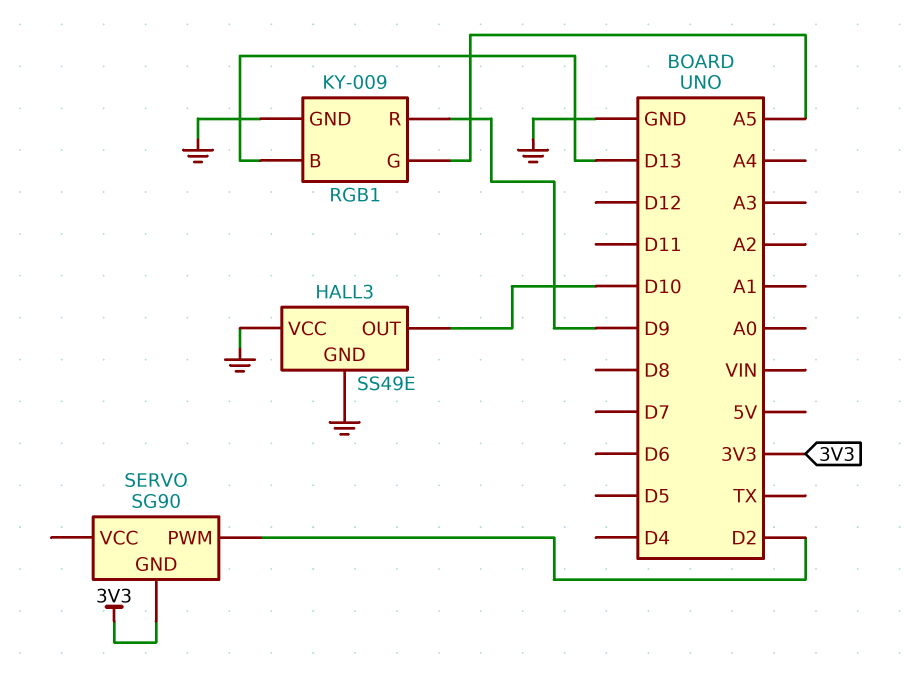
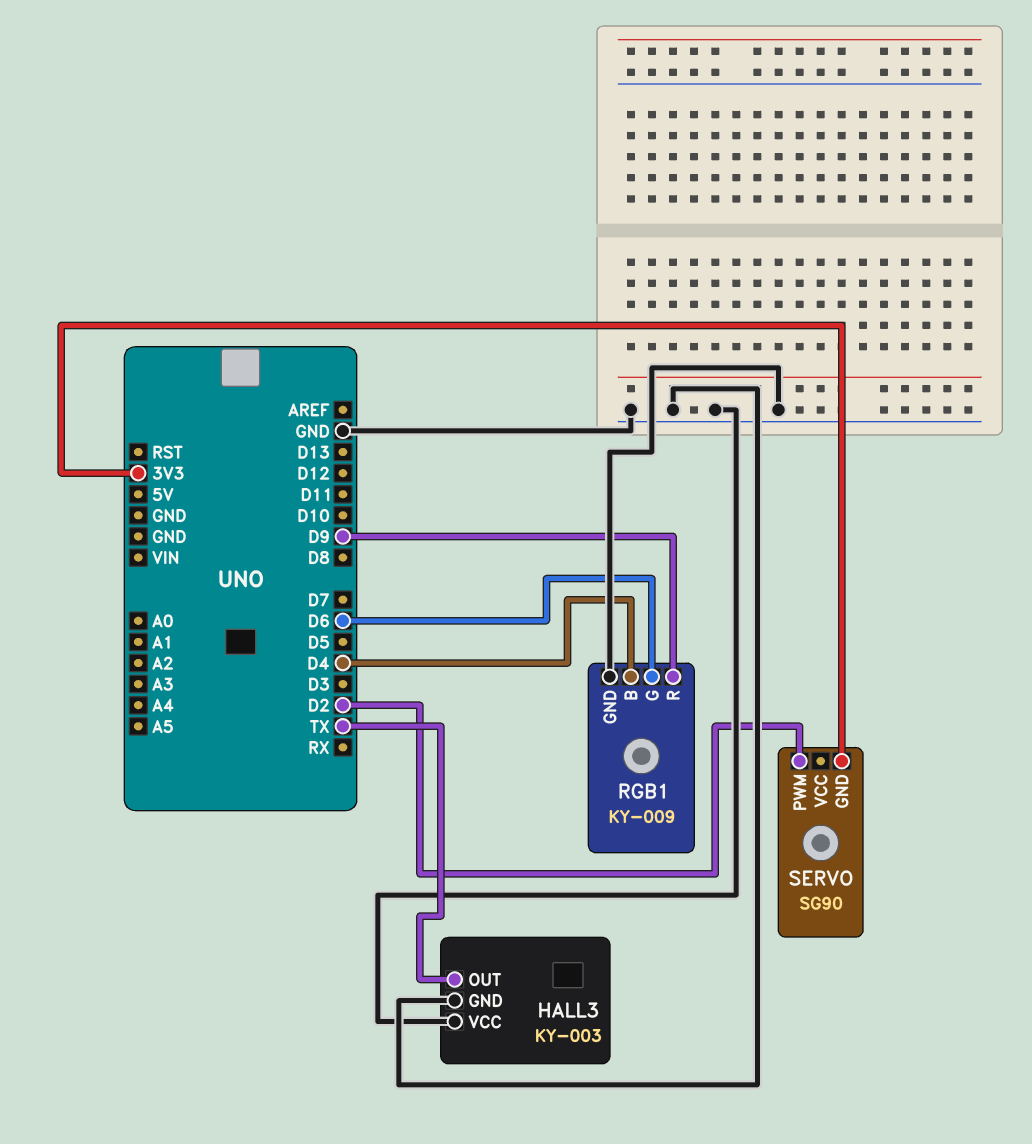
HALL3: SS49E -> KY-003
HALL3 pin OUT: D10 -> TX
RGB1 pin B: D13 -> D4
RGB1 pin G: A5 -> D6

